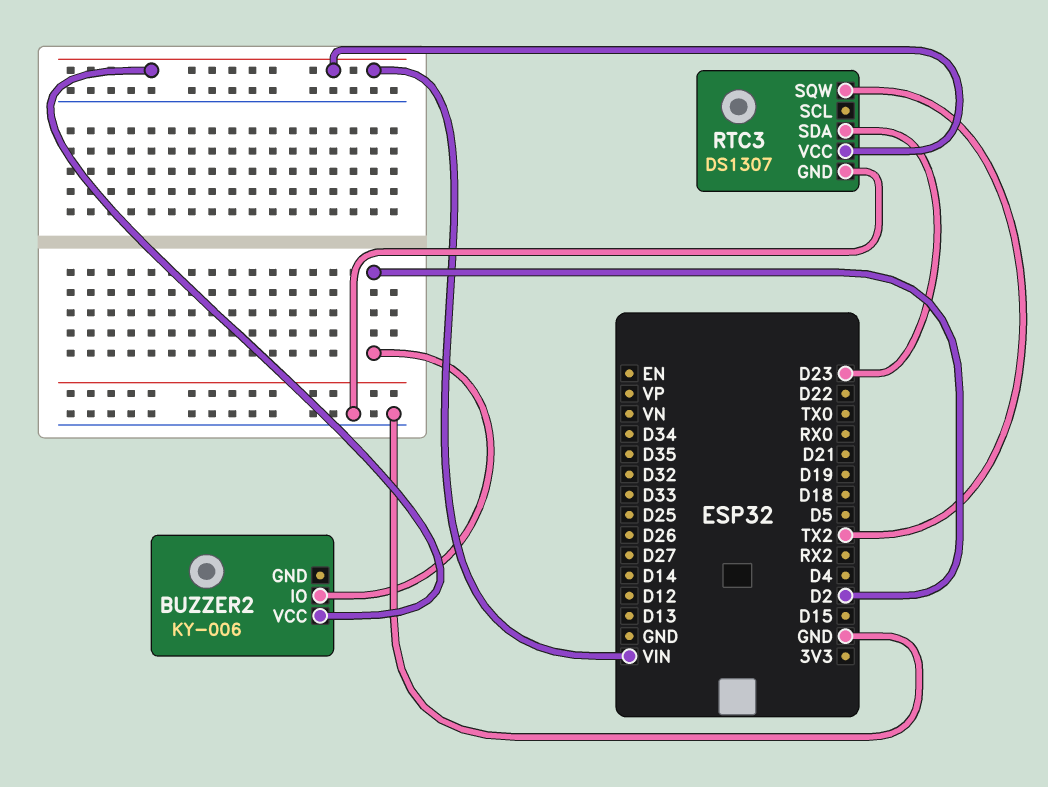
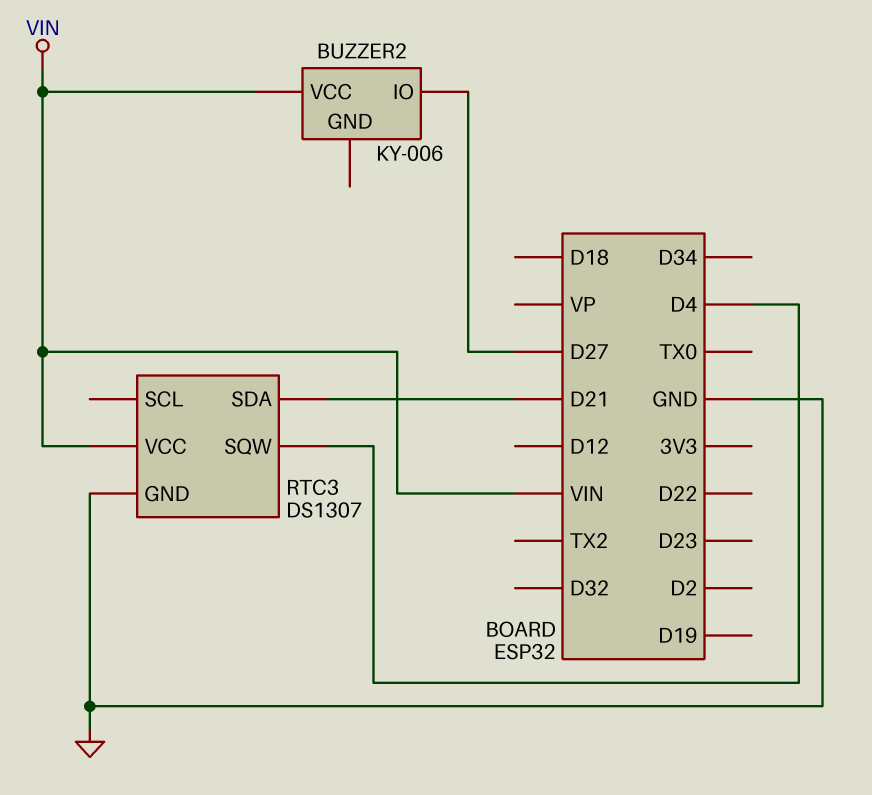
BUZZER2 pin IO: D2 -> D27
RTC3 pin SDA: D23 -> D21
RTC3 pin SQW: TX2 -> D4

